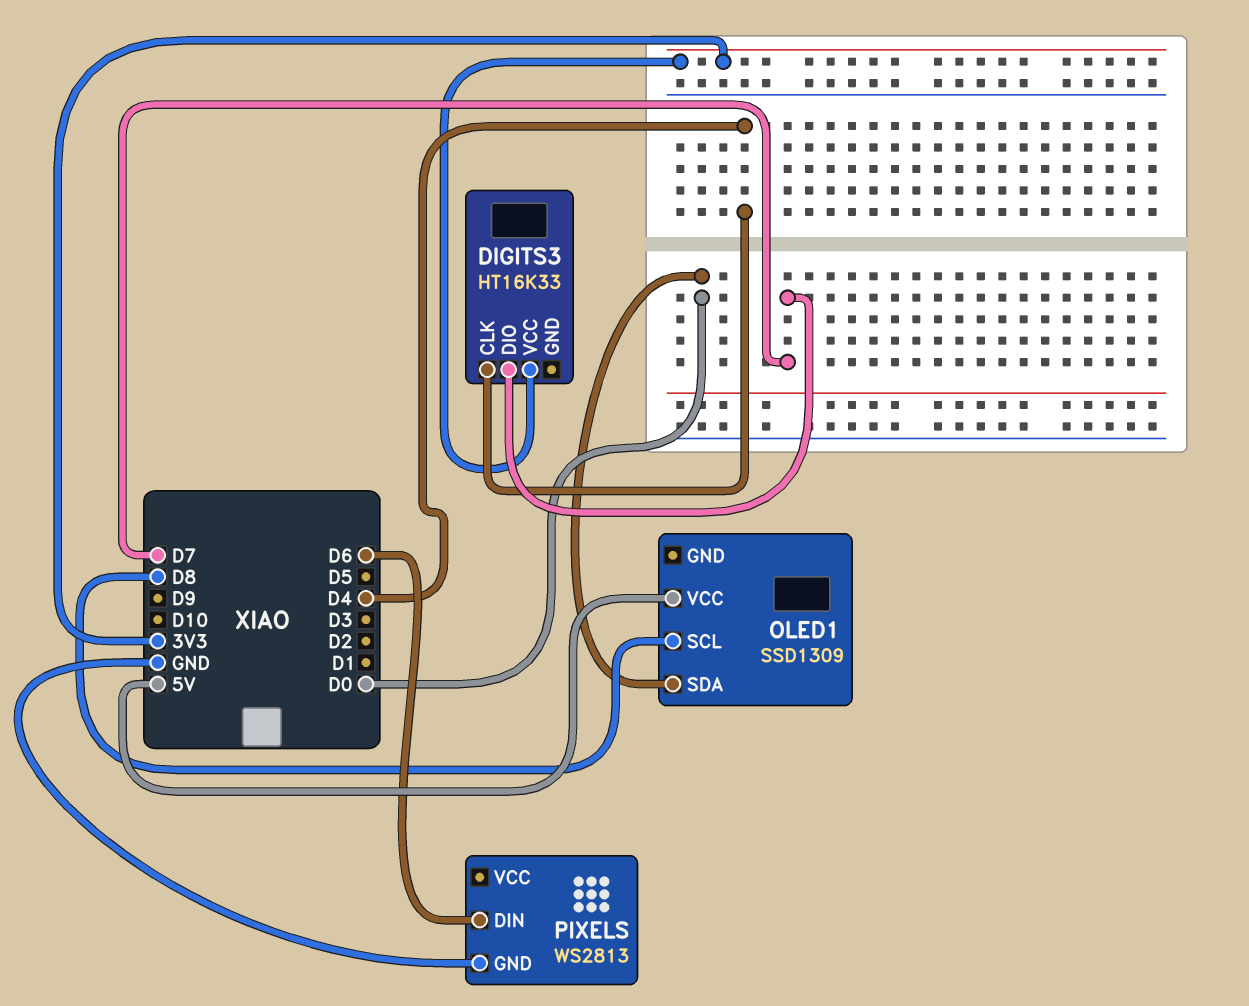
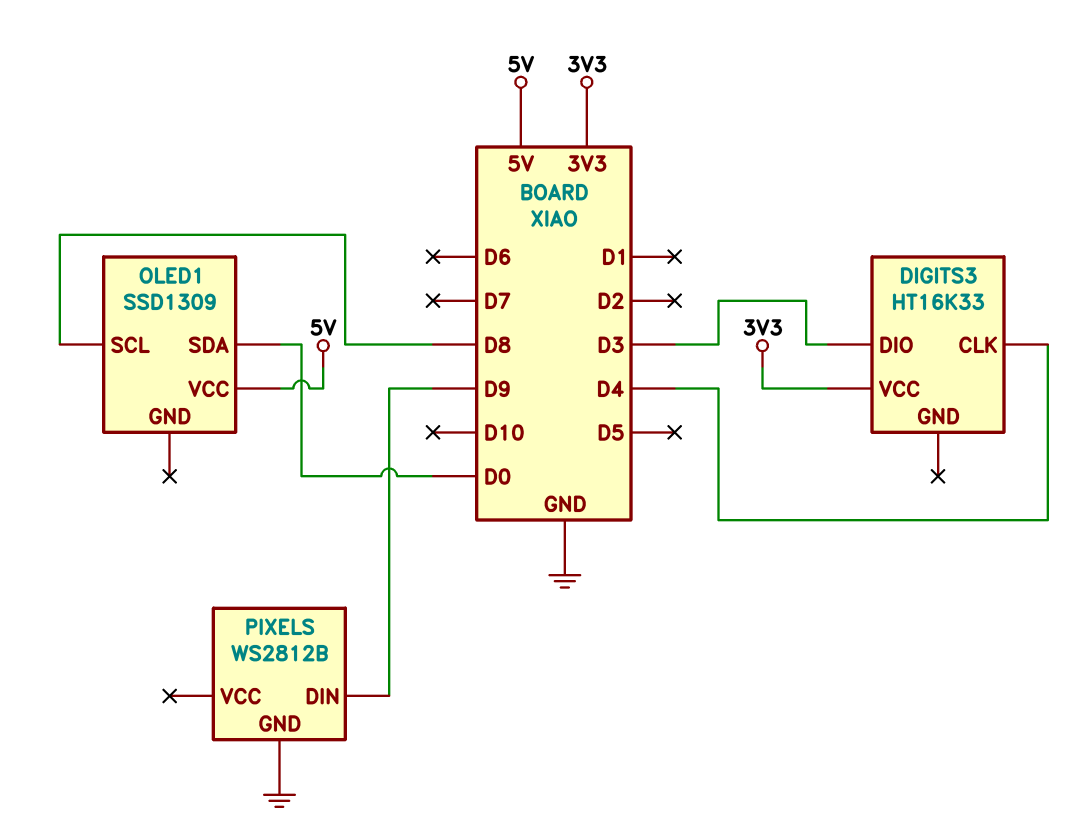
DIGITS3 pin DIO: D7 -> D3
PIXELS: WS2813 -> WS2812B
PIXELS pin DIN: D6 -> D9

